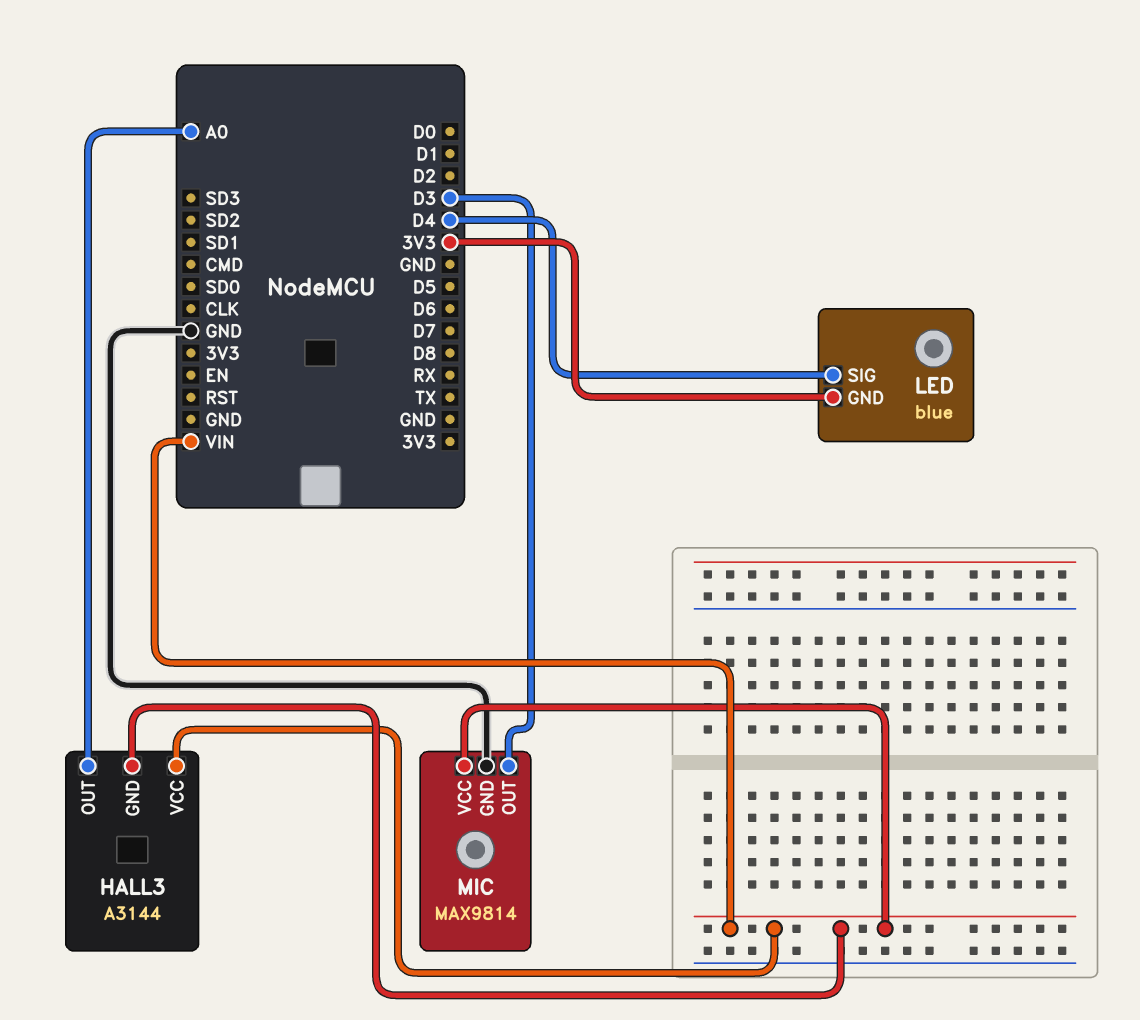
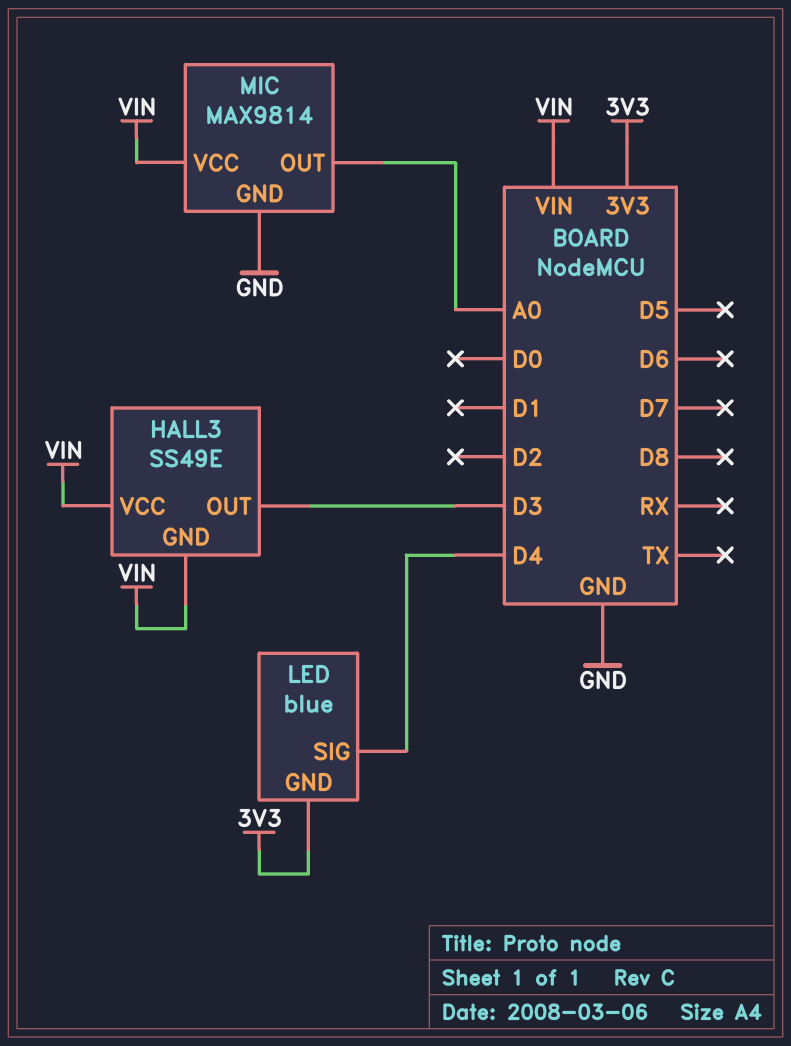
HALL3: A3144 -> SS49E
HALL3 pin OUT: A0 -> D3
MIC pin OUT: D3 -> A0

